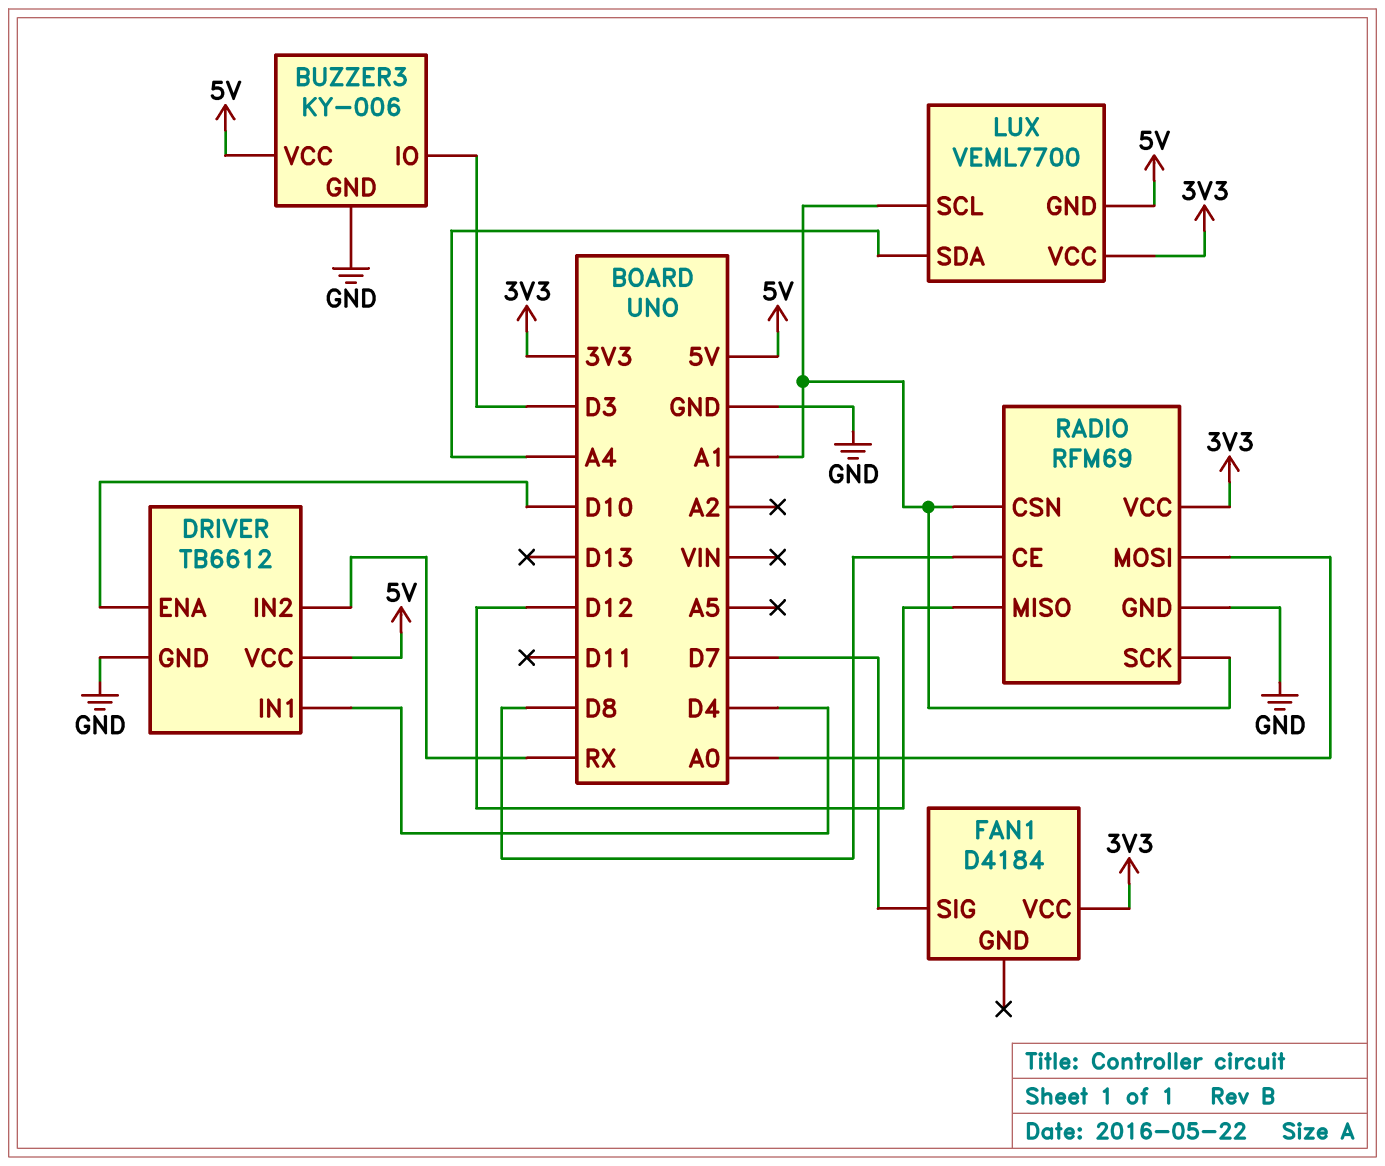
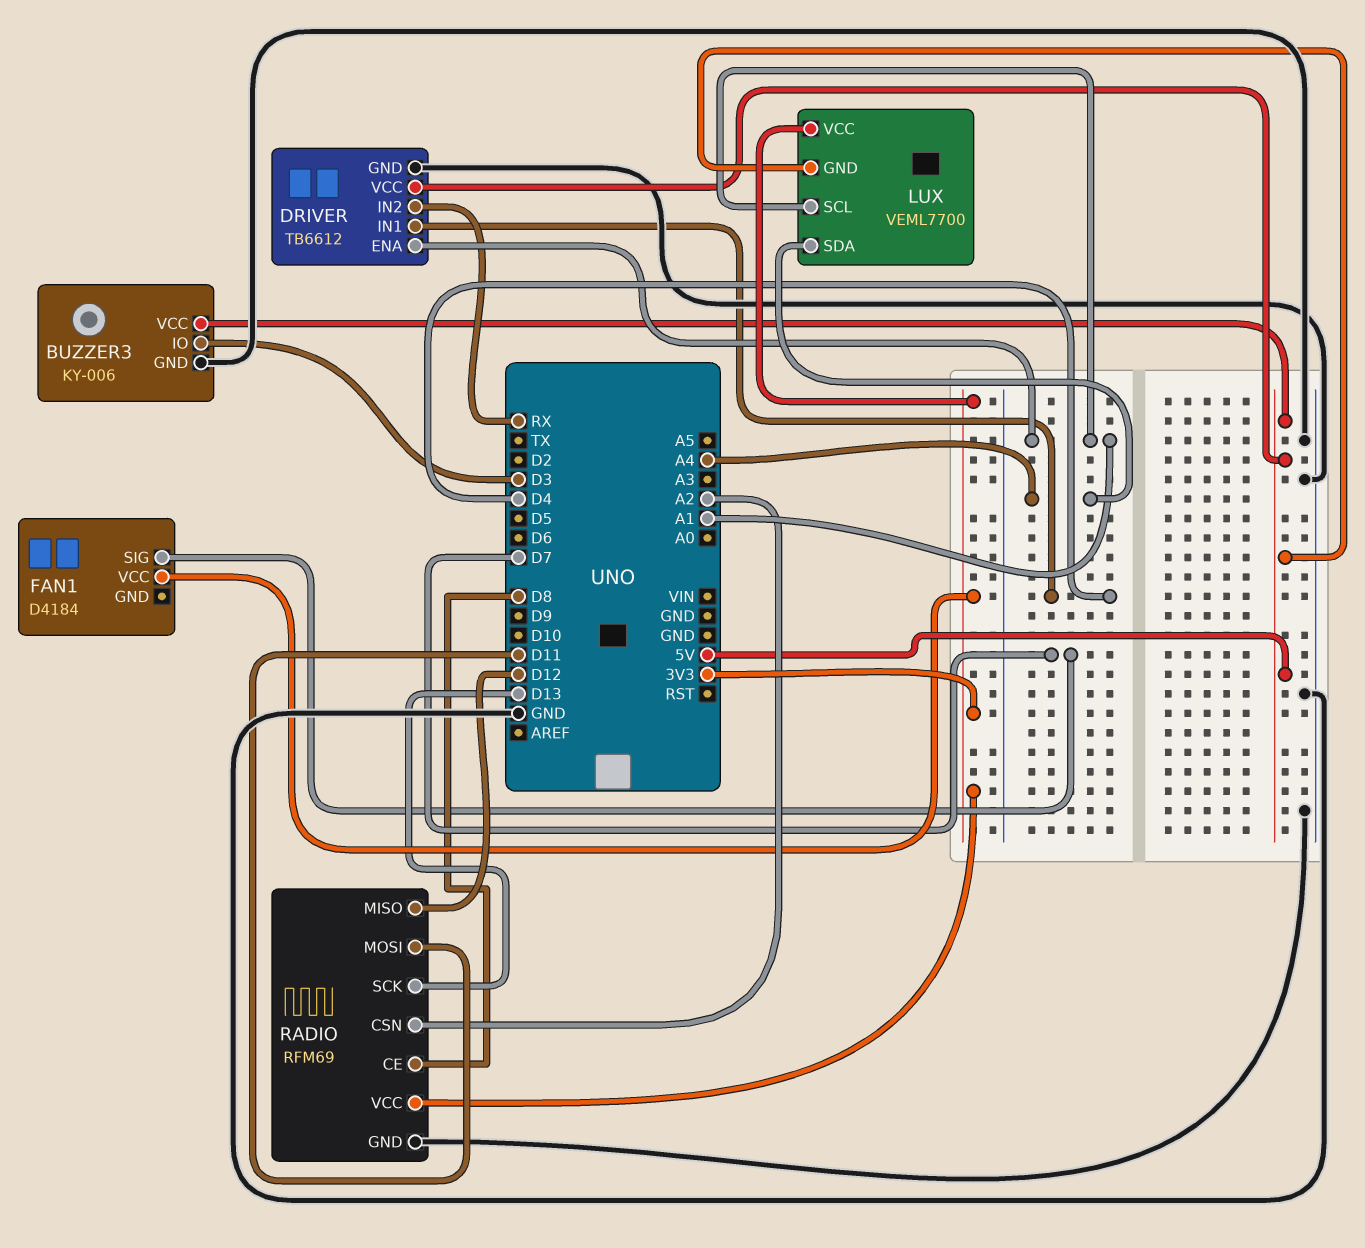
DRIVER pin ENA: D10 -> A1
RADIO pin CSN: A1 -> A2
RADIO pin MOSI: A0 -> D11
RADIO pin SCK: A1 -> D13

